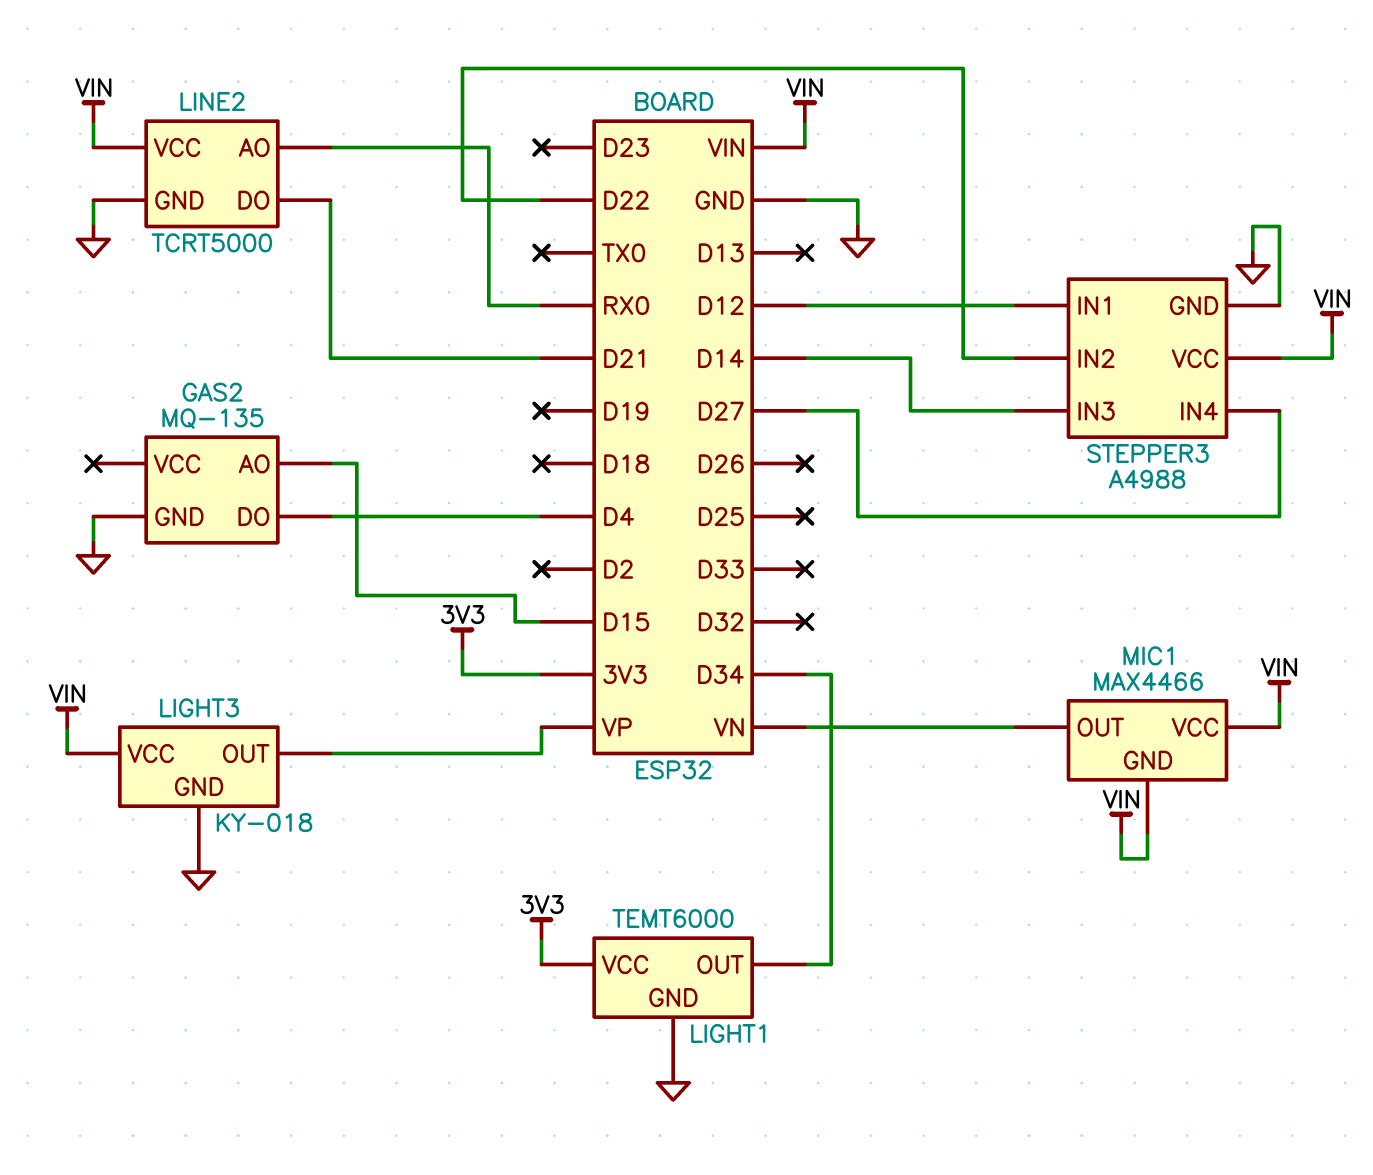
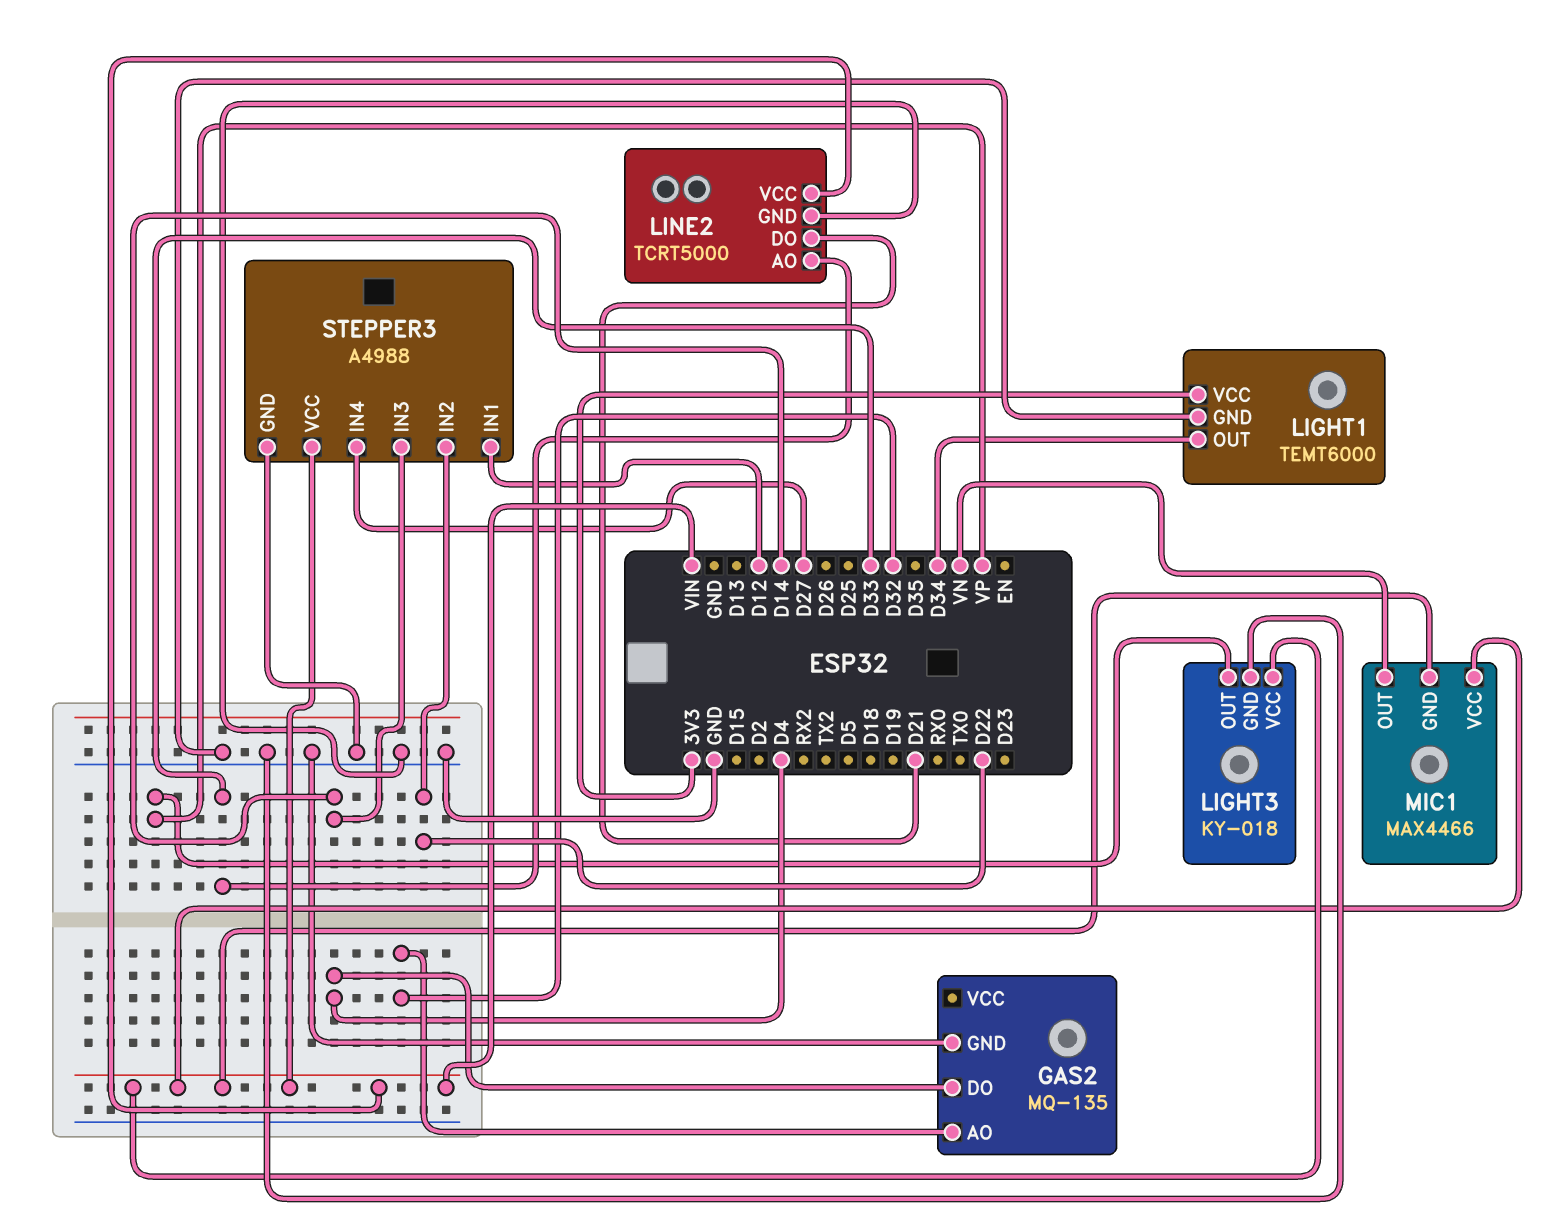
GAS2 pin AO: D15 -> D32
LINE2 pin AO: RX0 -> D33

